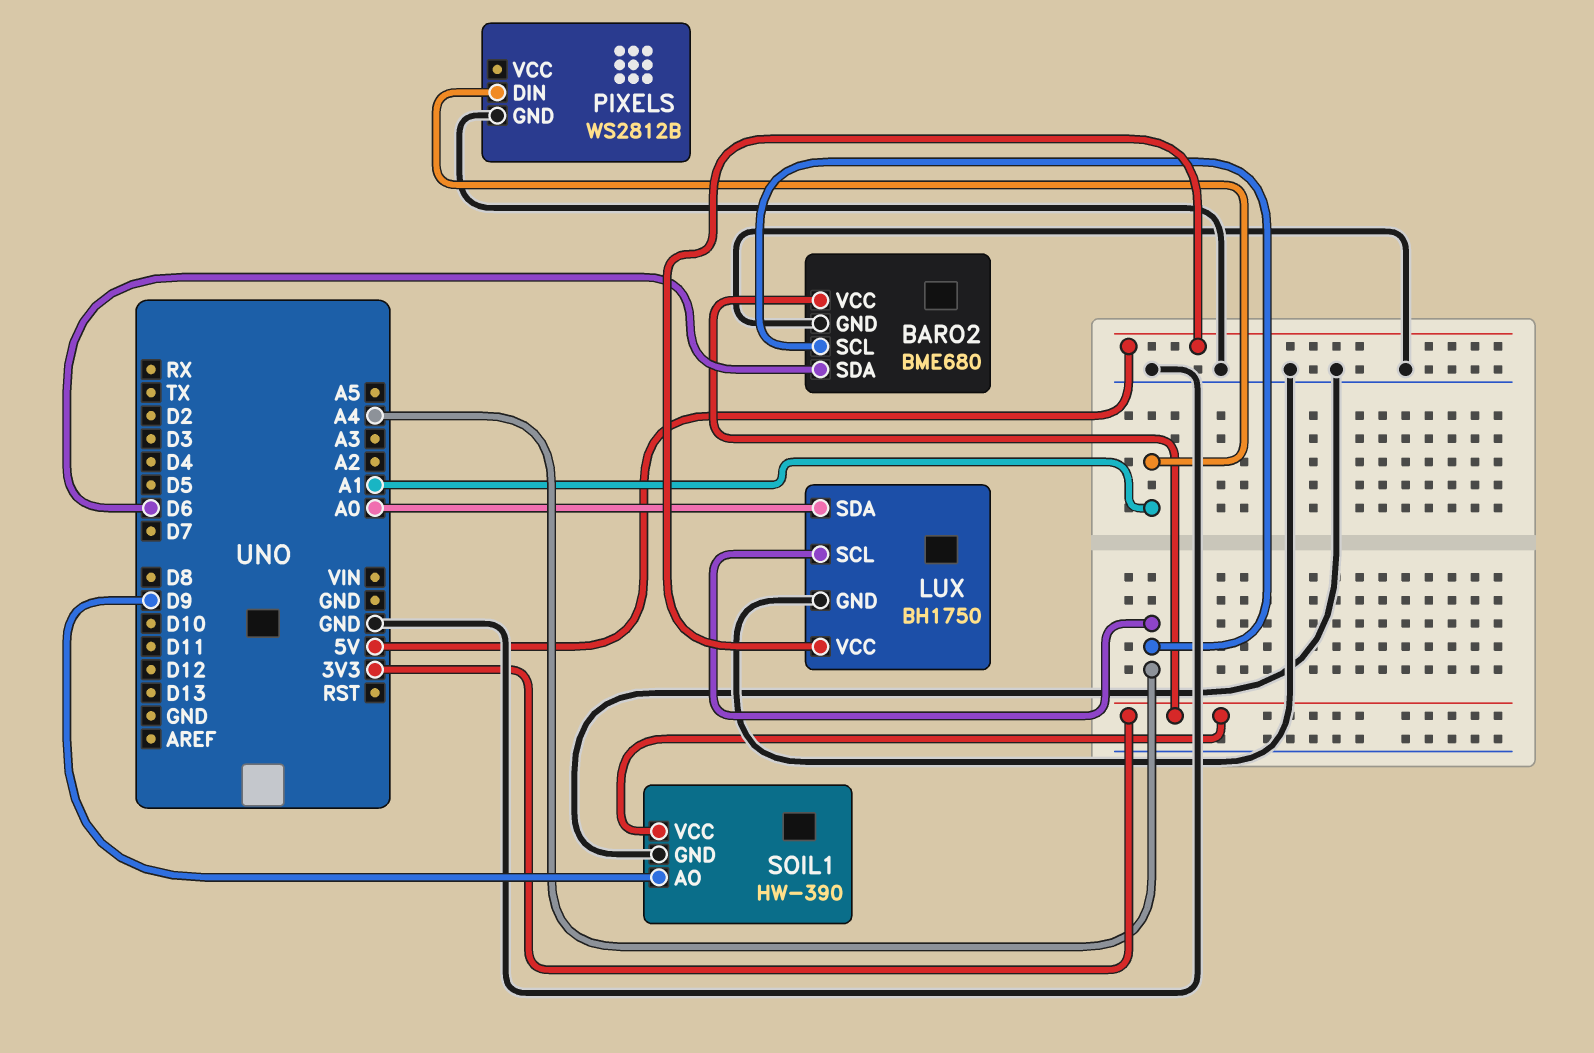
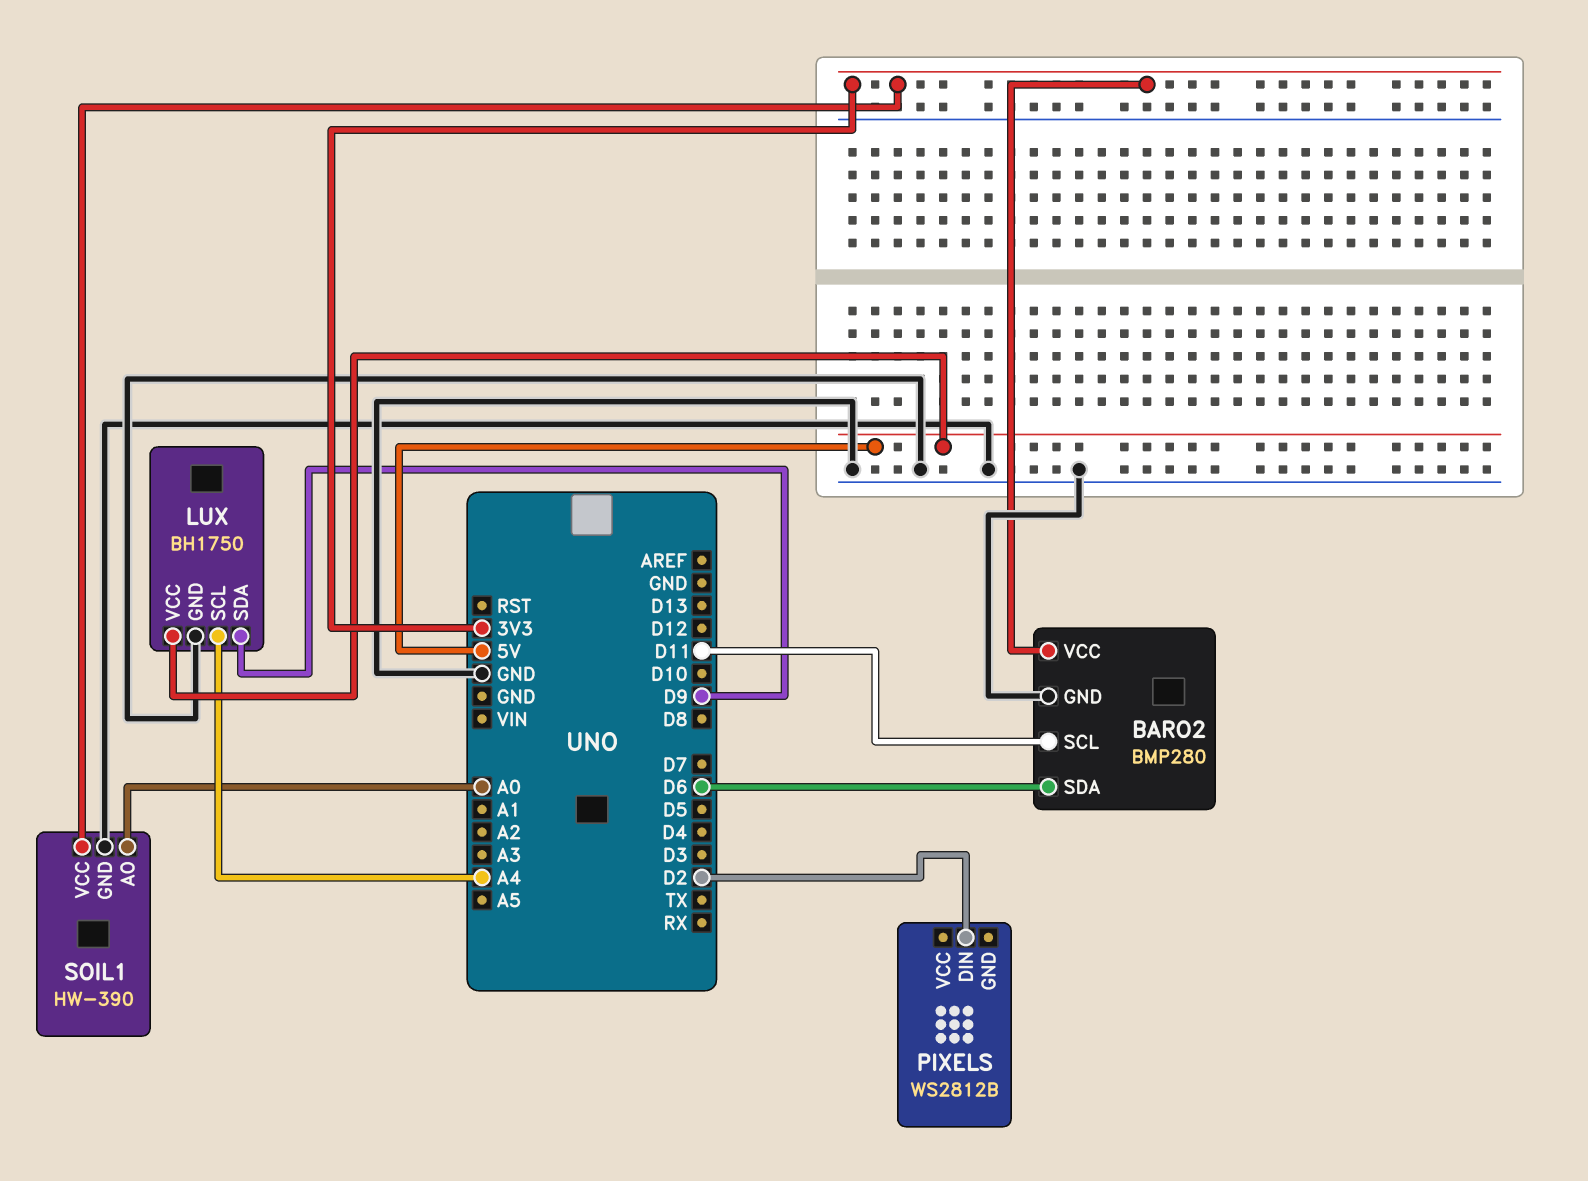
BARO2: BME680 -> BMP280
BARO2 pin SCL: A4 -> D11
LUX pin SDA: A0 -> D9
PIXELS pin DIN: A1 -> D2
PIXELS pin GND: GND -> none
SOIL1 pin AO: D9 -> A0

